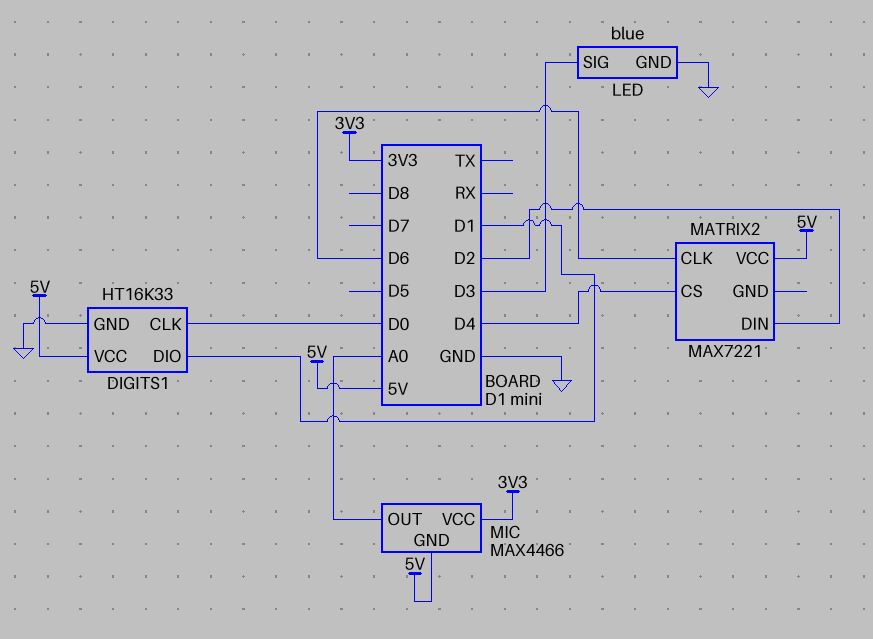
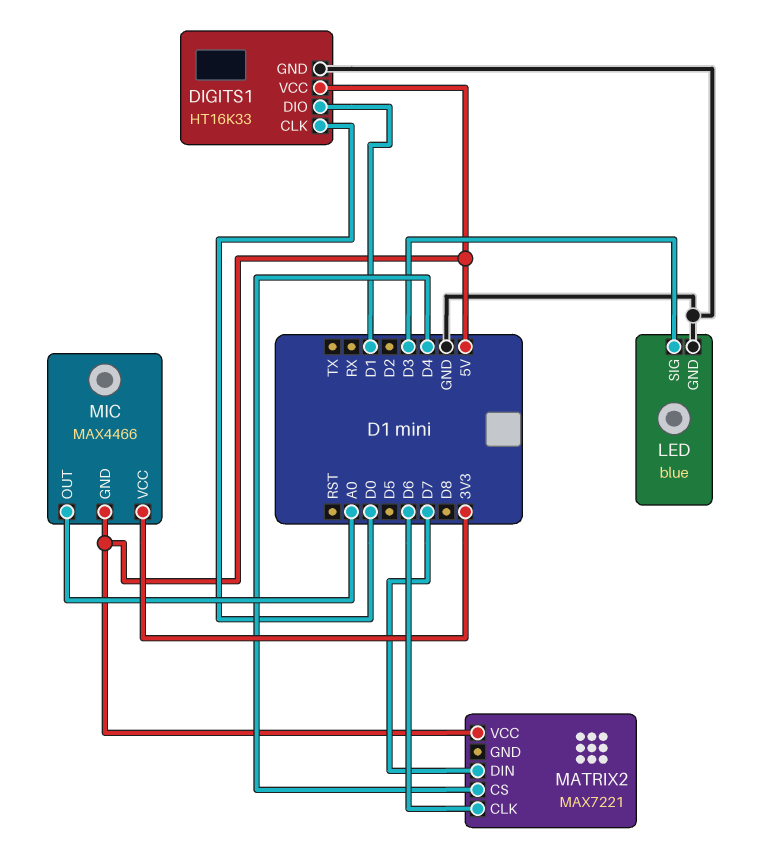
MATRIX2 pin DIN: D2 -> D7

